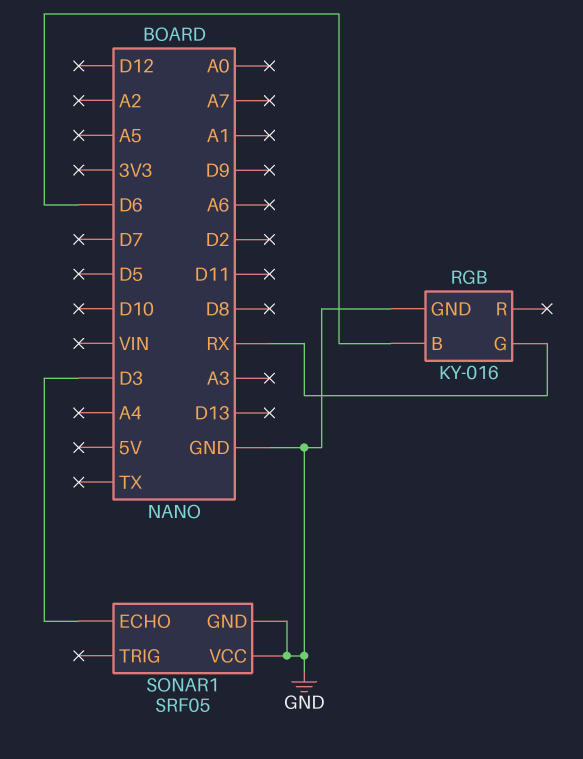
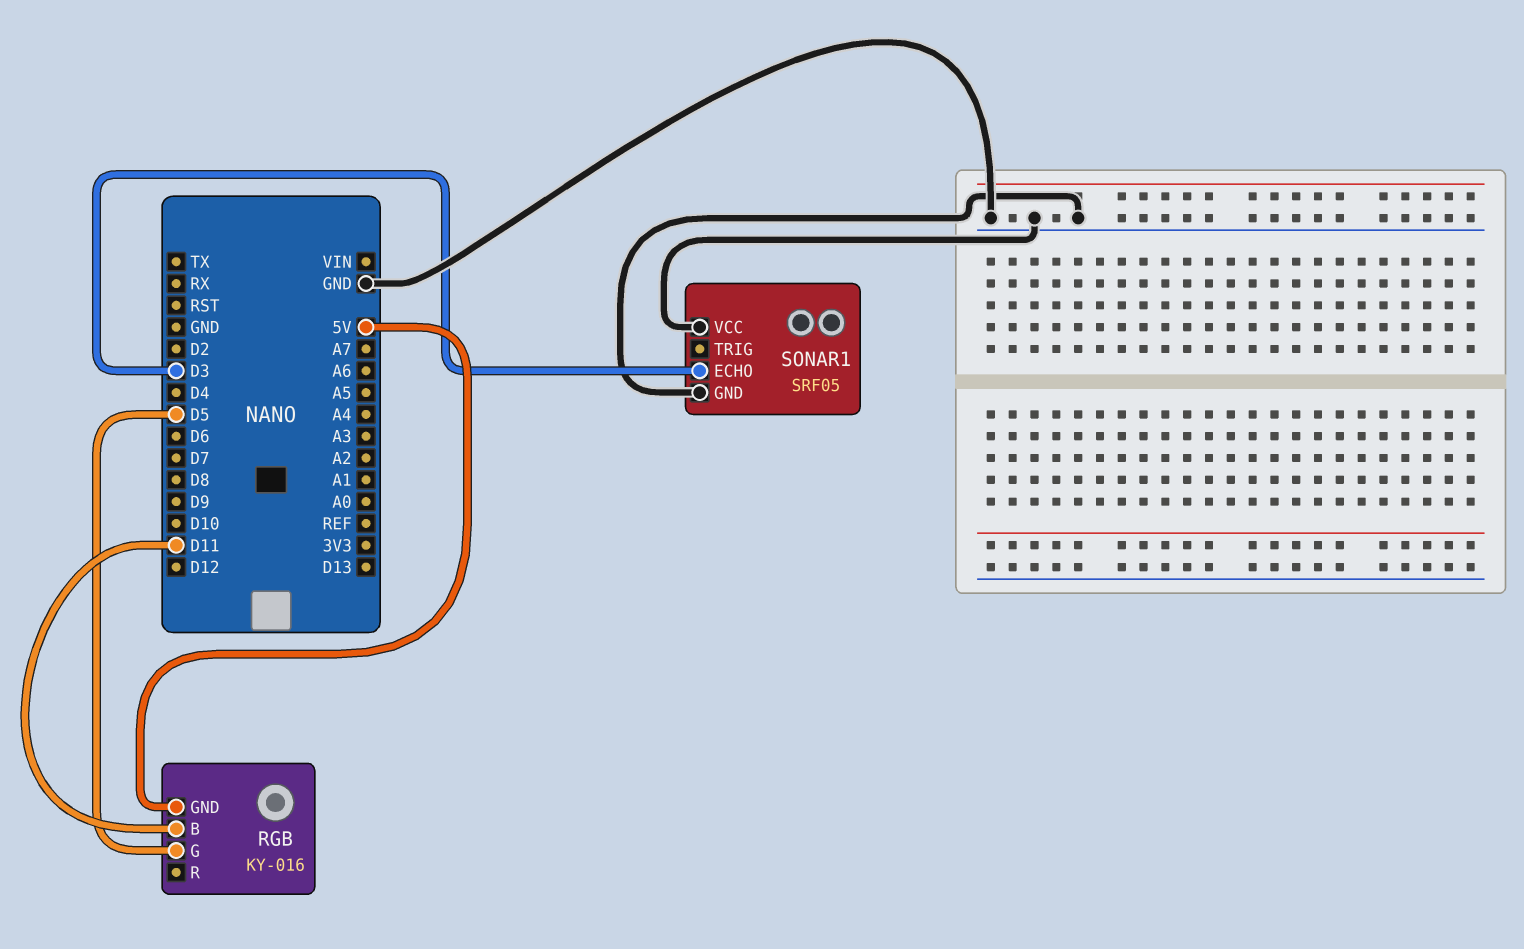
RGB pin B: D6 -> D11
RGB pin G: RX -> D5
RGB pin GND: GND -> 5V

